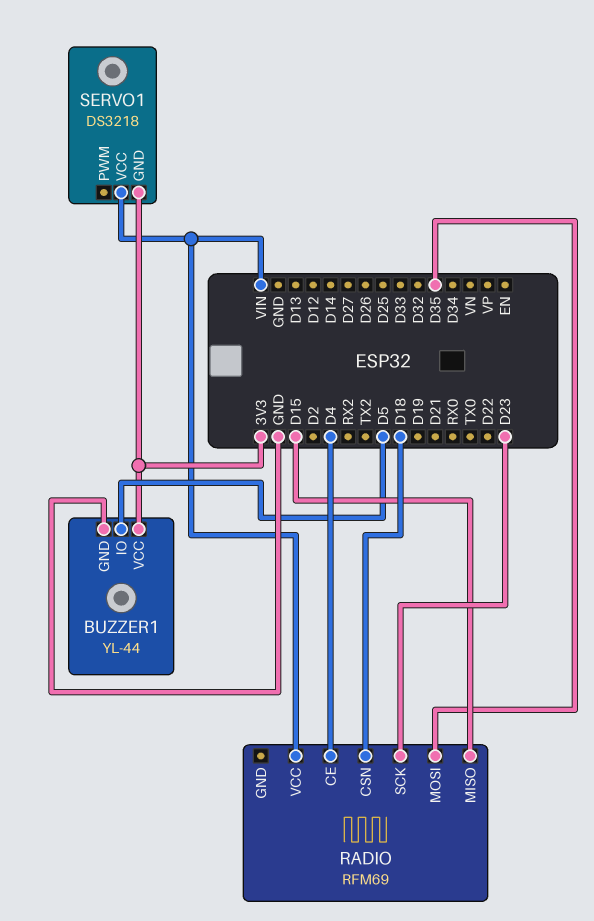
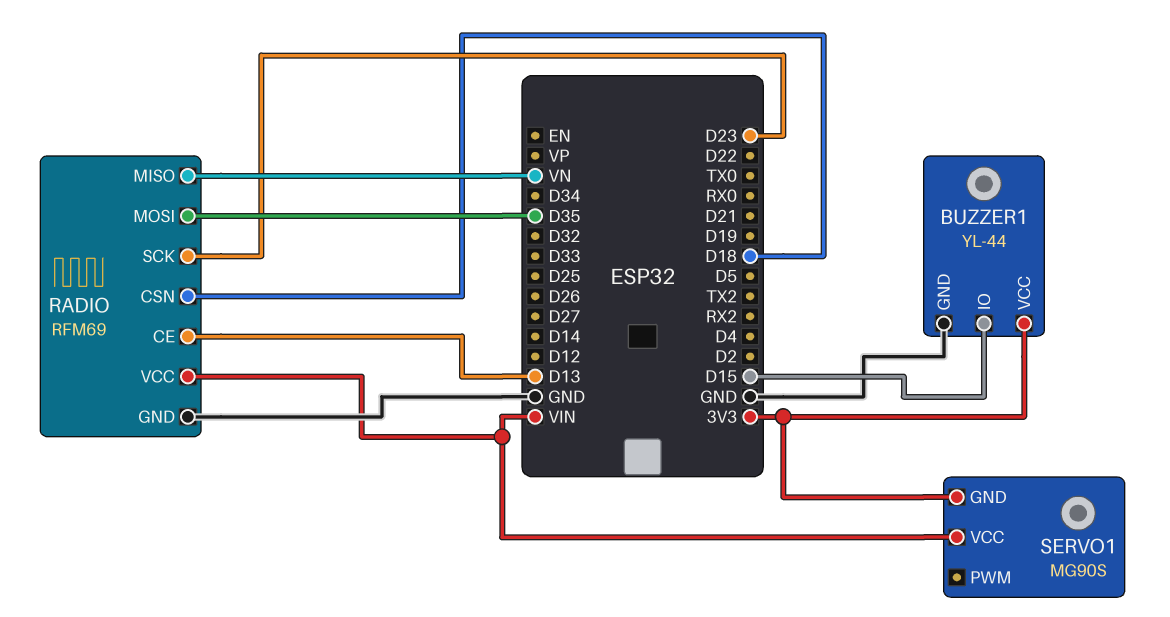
BUZZER1 pin IO: D5 -> D15
RADIO pin CE: D4 -> D13
RADIO pin GND: none -> GND
RADIO pin MISO: D15 -> VN
SERVO1: DS3218 -> MG90S

